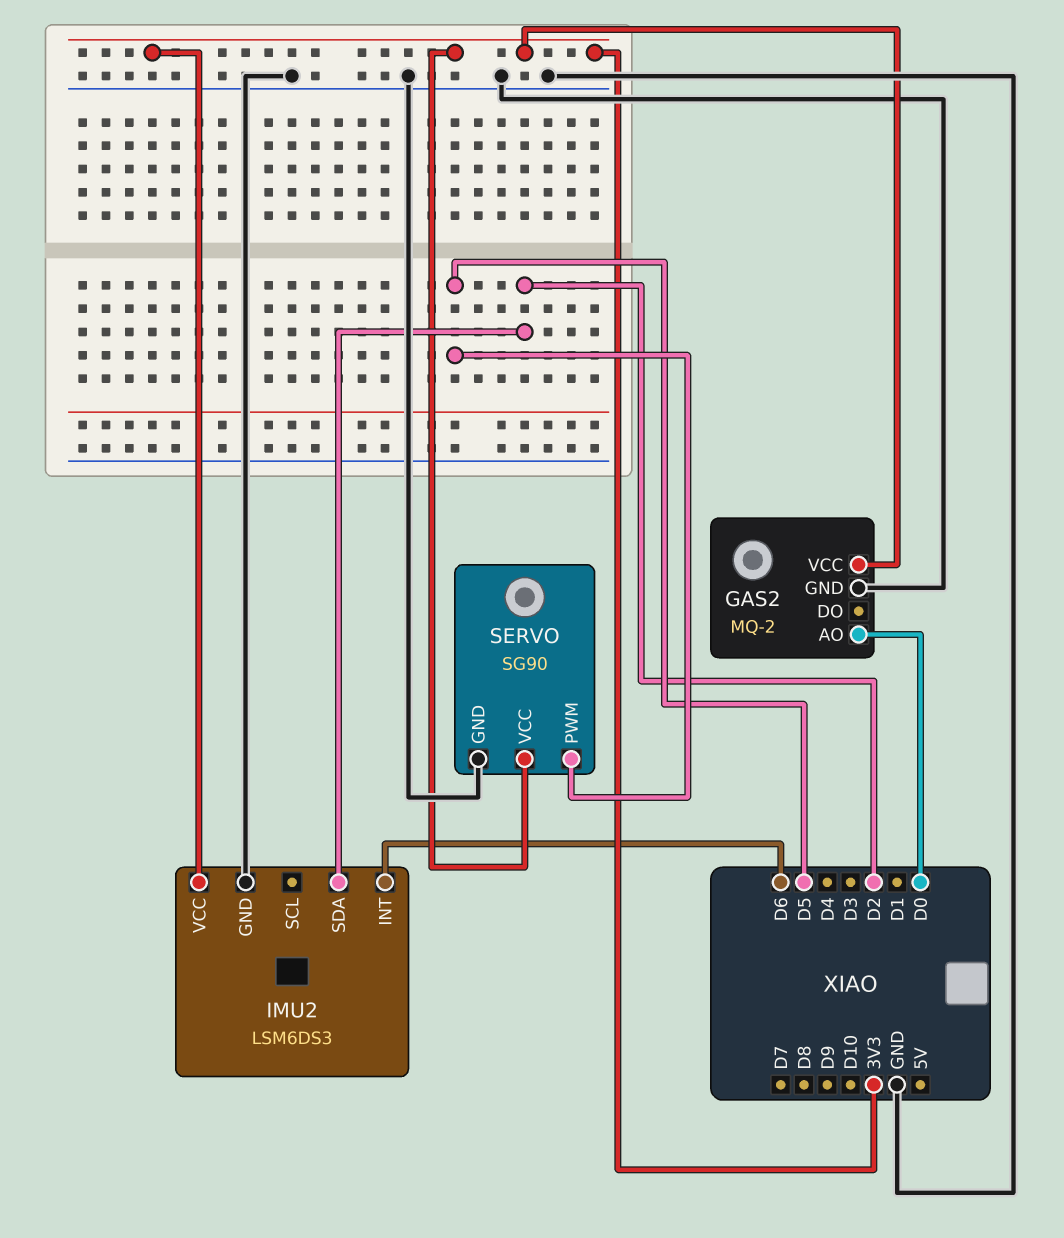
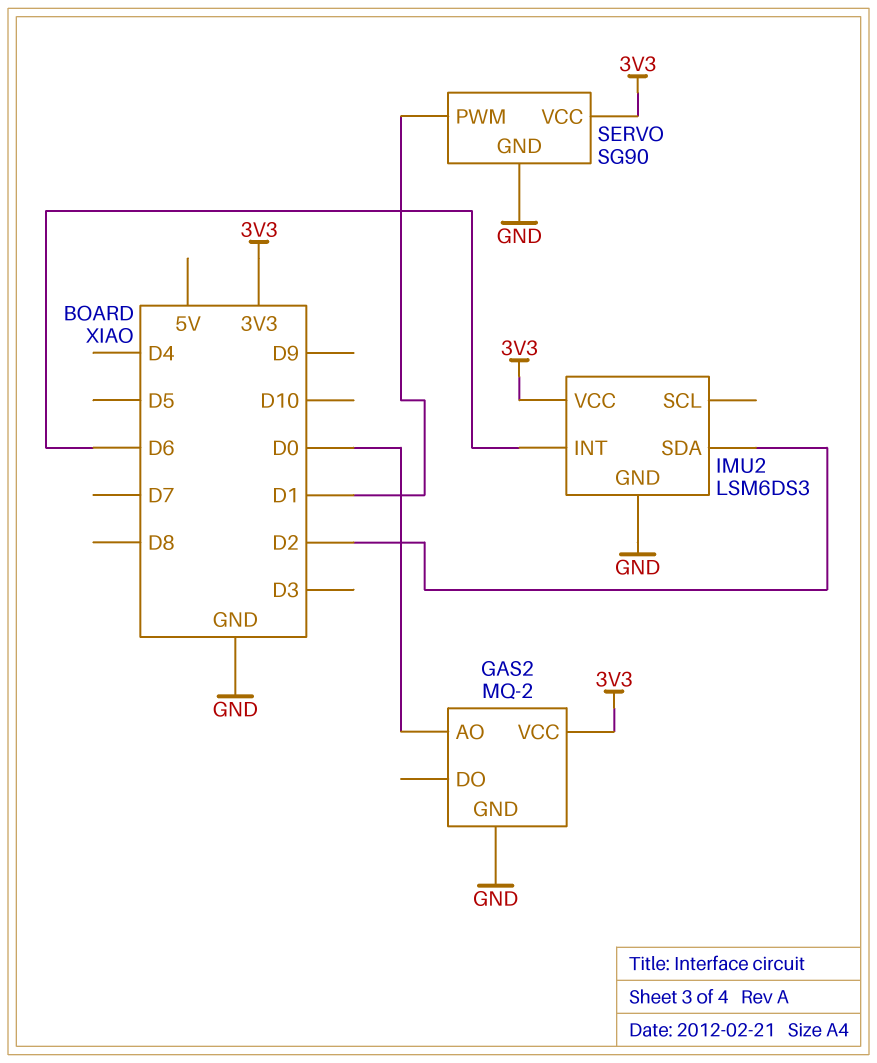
SERVO pin PWM: D5 -> D1

